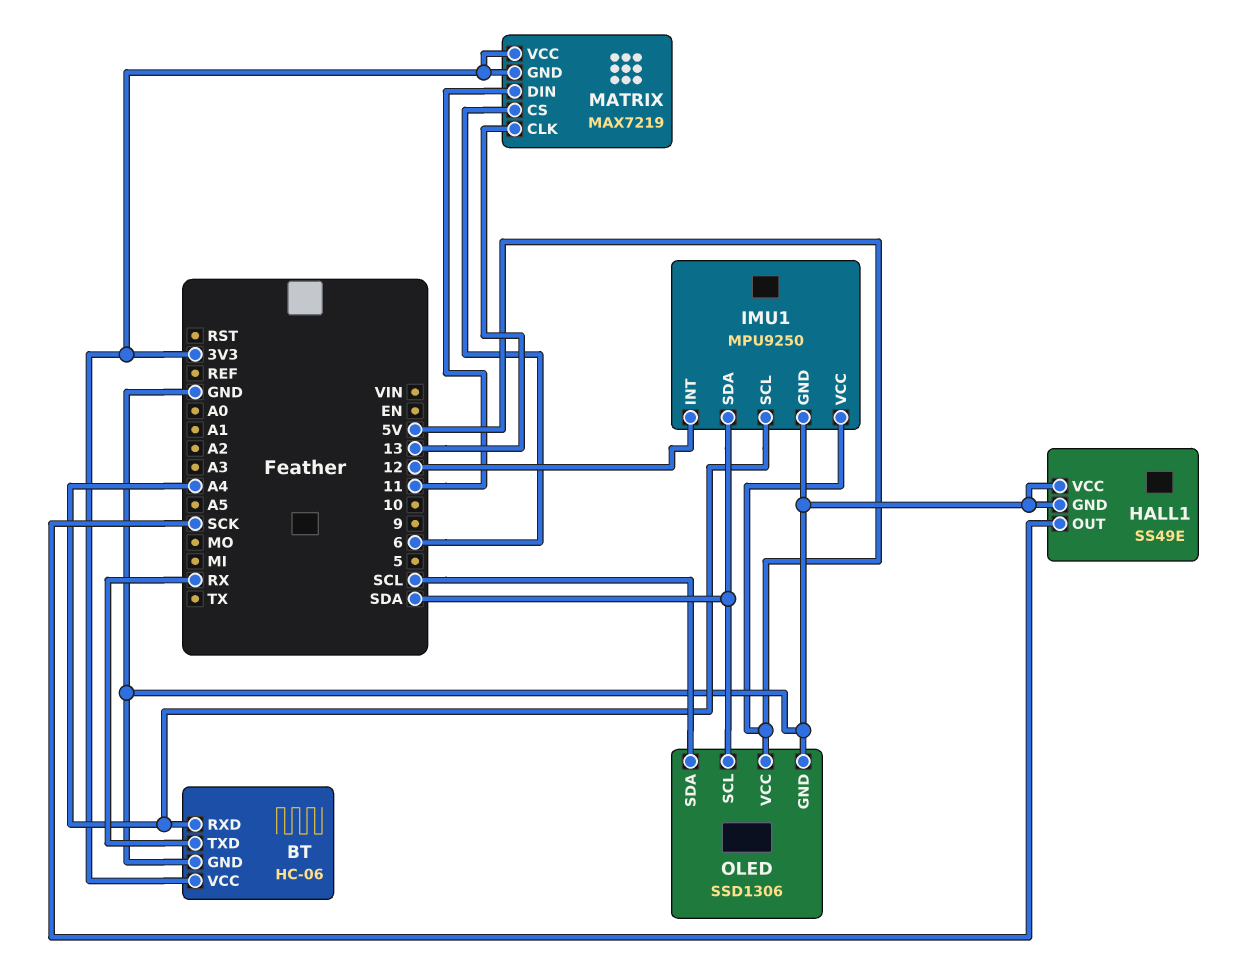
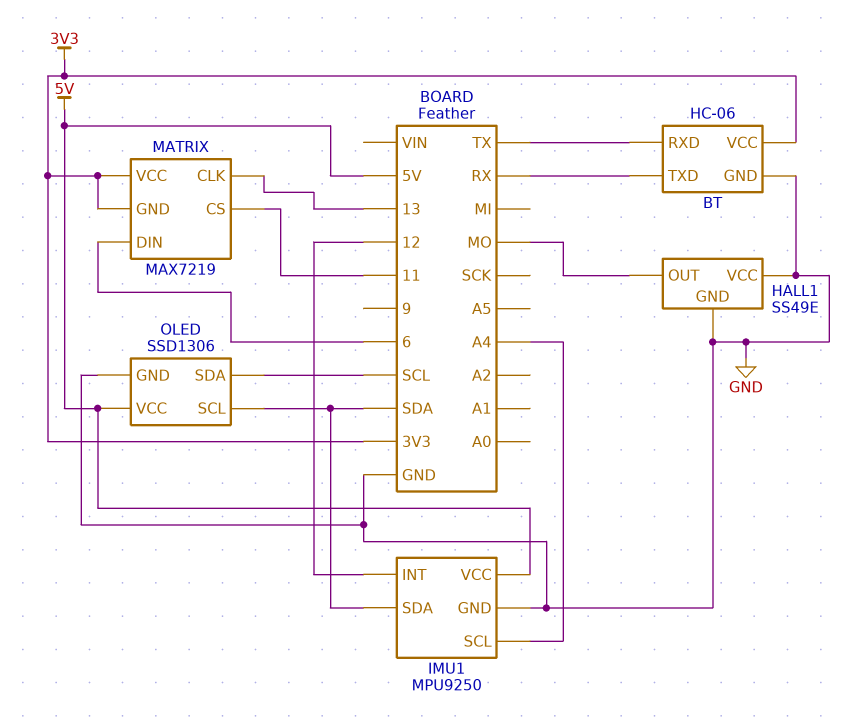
BT pin RXD: A4 -> TX
HALL1 pin OUT: SCK -> MO
MATRIX pin CS: 6 -> 11
MATRIX pin DIN: 11 -> 6

